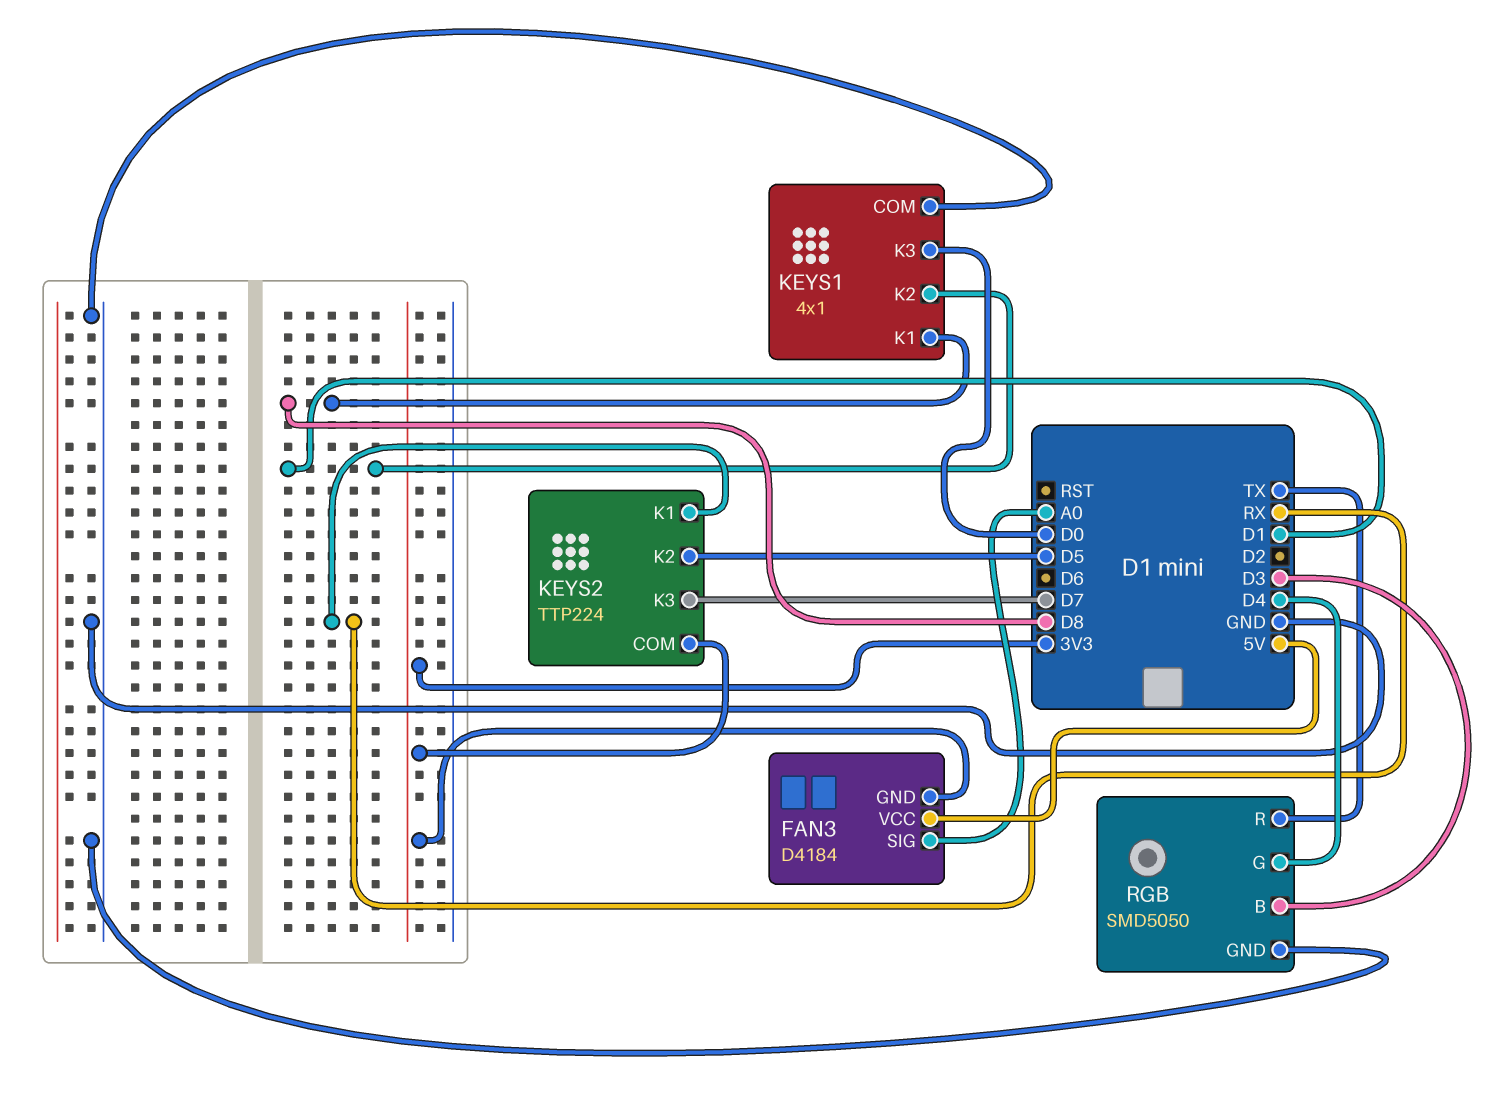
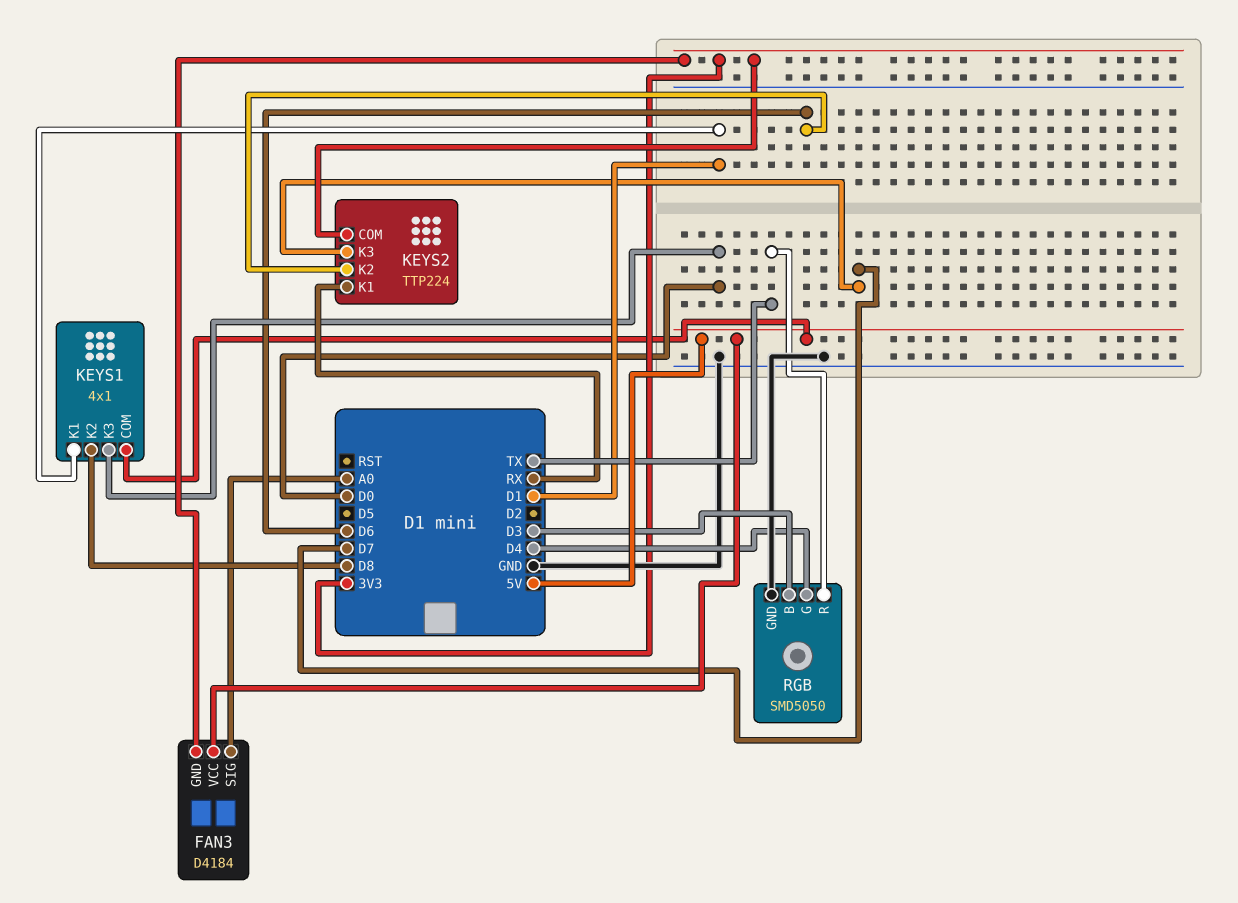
KEYS1 pin COM: GND -> 5V
KEYS1 pin K1: D8 -> D1
KEYS1 pin K2: D1 -> D8
KEYS2 pin K2: D5 -> D6

